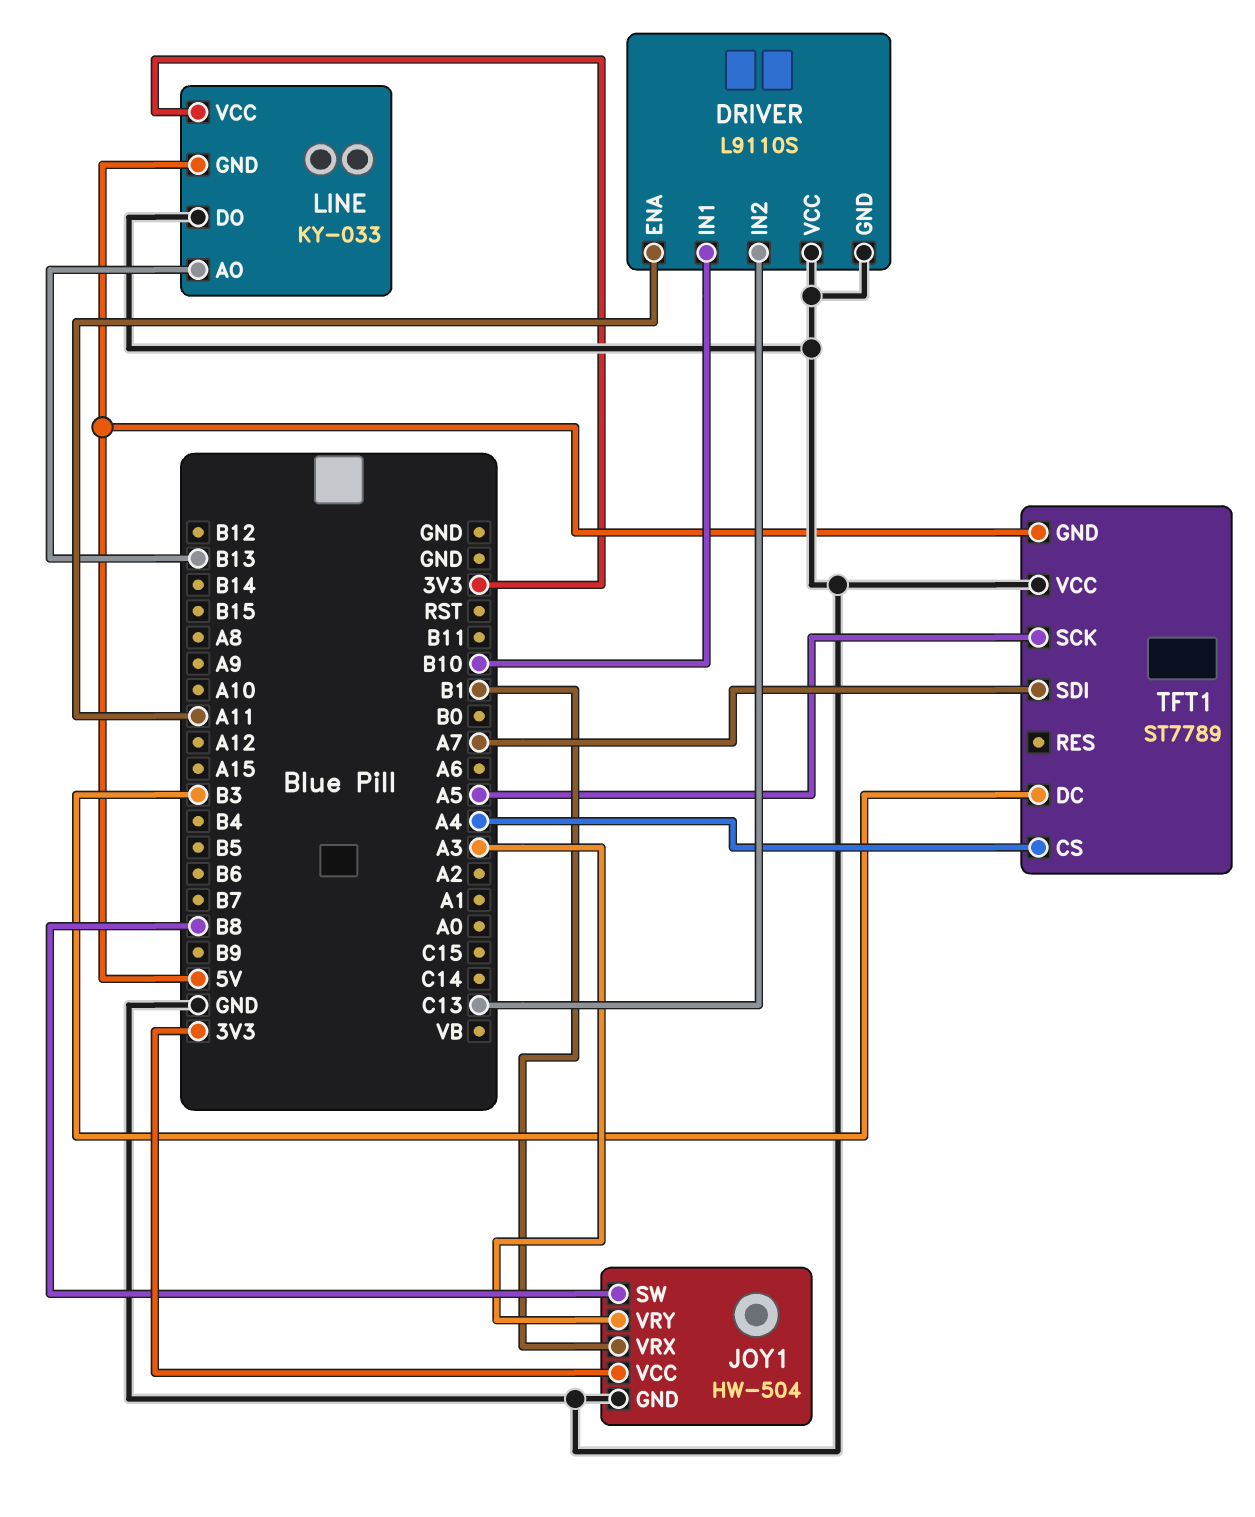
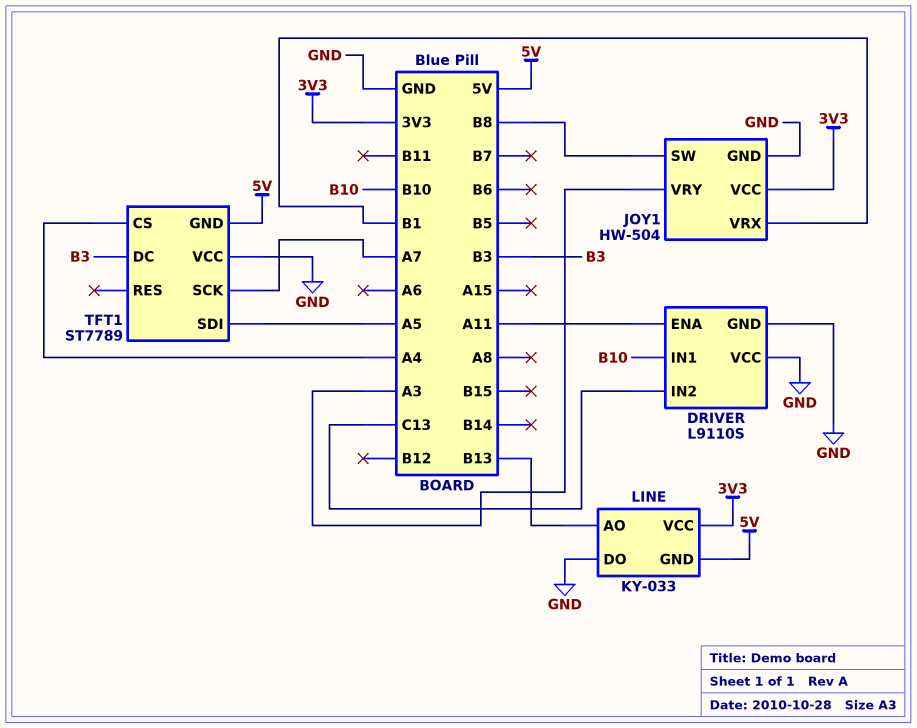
TFT1 pin SCK: A5 -> A7
TFT1 pin SDI: A7 -> A5

